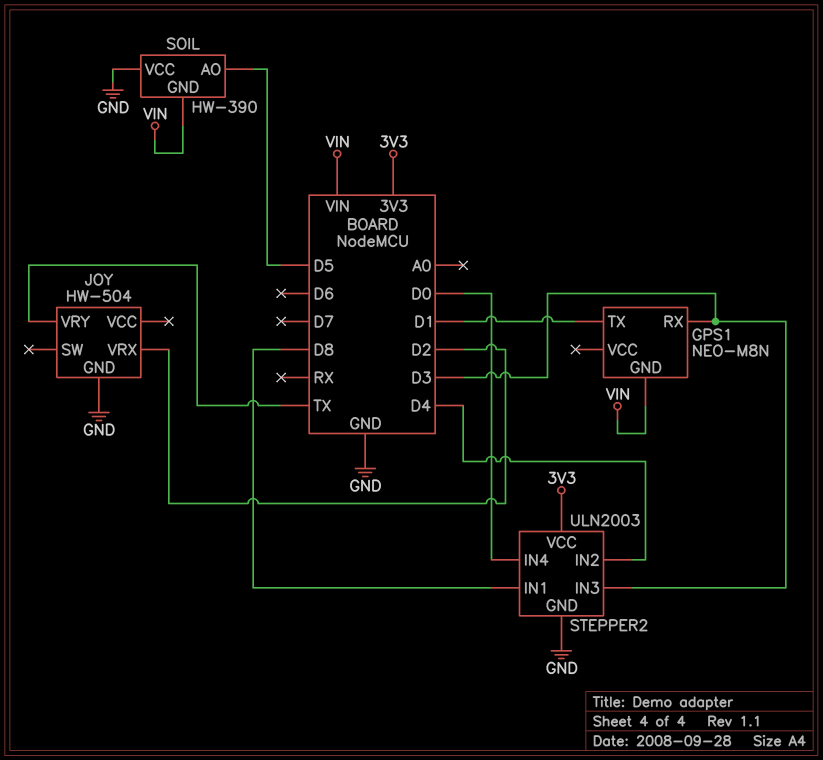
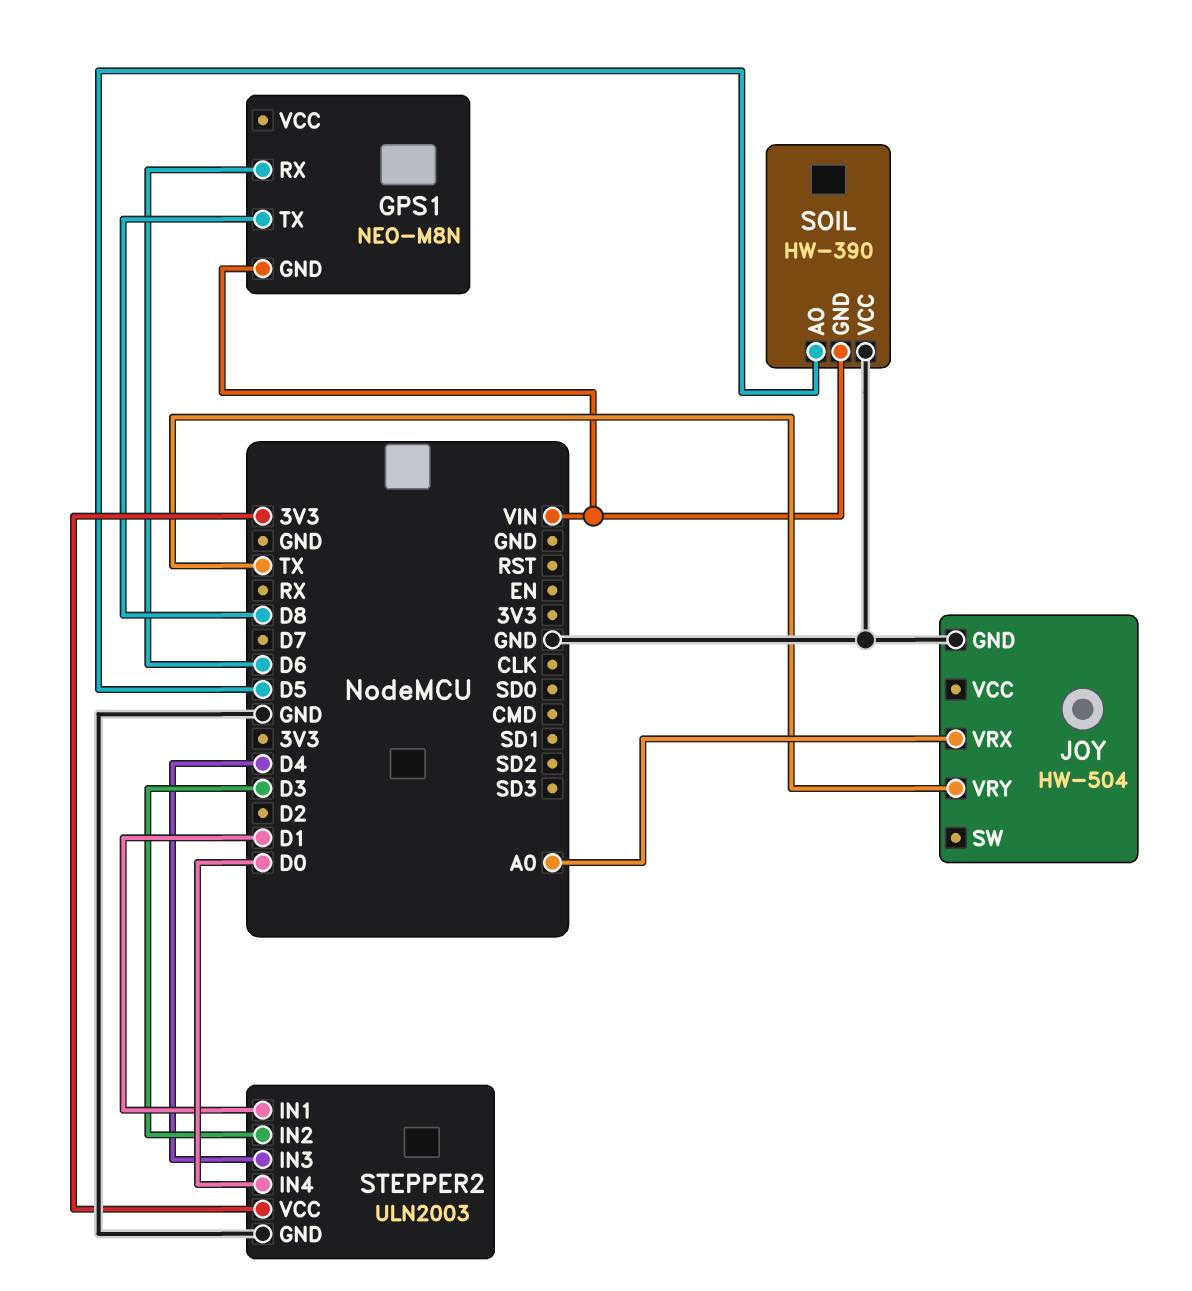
GPS1 pin RX: D3 -> D6
GPS1 pin TX: D1 -> D8
JOY pin VRX: D2 -> A0
STEPPER2 pin IN1: D8 -> D1
STEPPER2 pin IN2: D4 -> D3
STEPPER2 pin IN3: D3 -> D4

